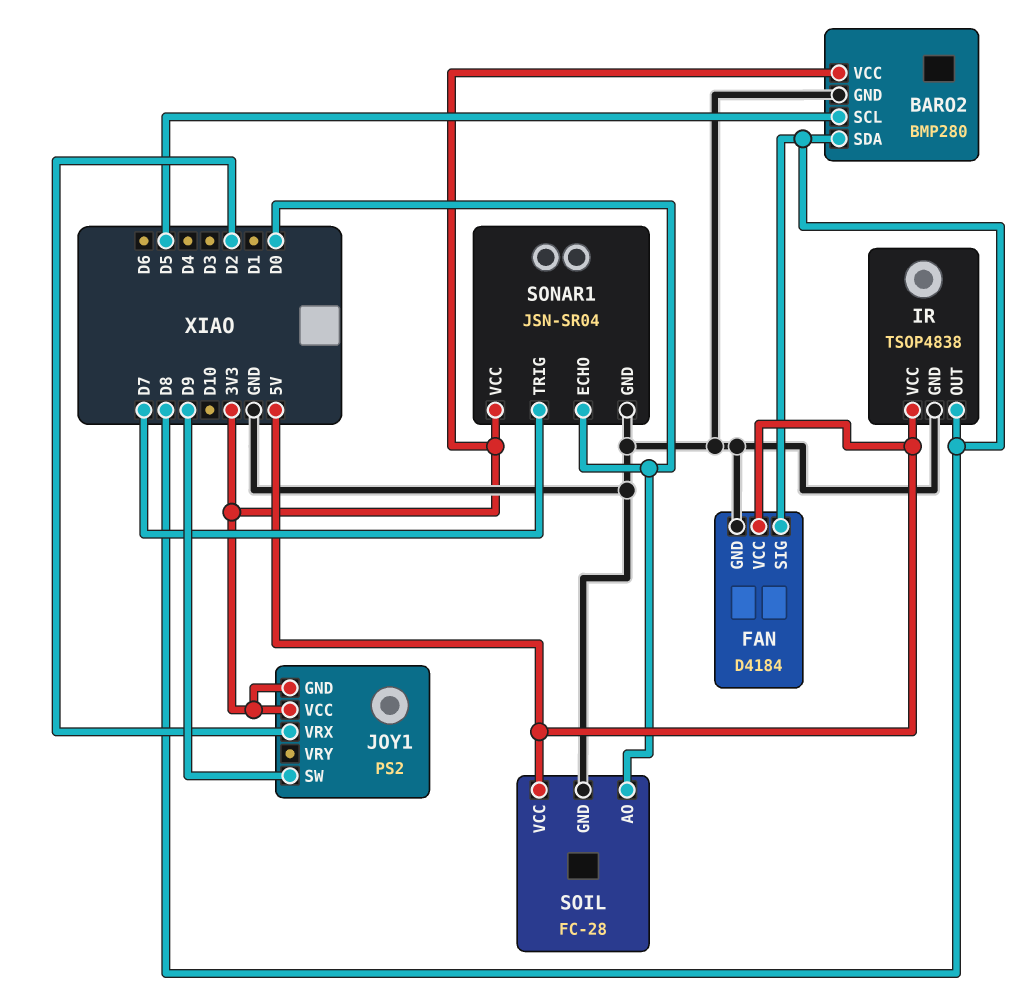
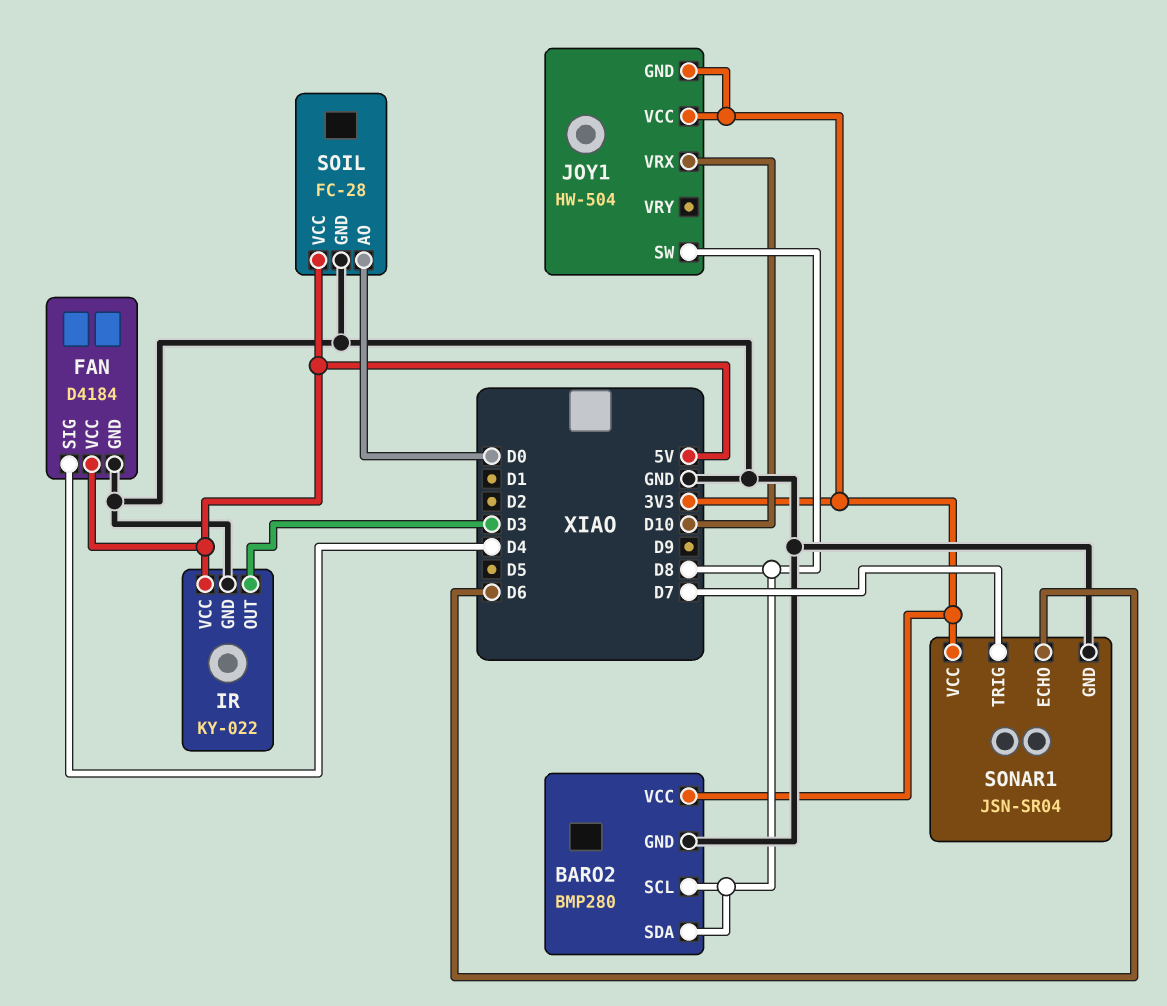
BARO2 pin SCL: D5 -> D8
FAN pin SIG: D8 -> D4
IR: TSOP4838 -> KY-022
IR pin OUT: D8 -> D3
JOY1: PS2 -> HW-504
JOY1 pin SW: D9 -> D8
JOY1 pin VRX: D2 -> D10
SONAR1 pin ECHO: D0 -> D6

